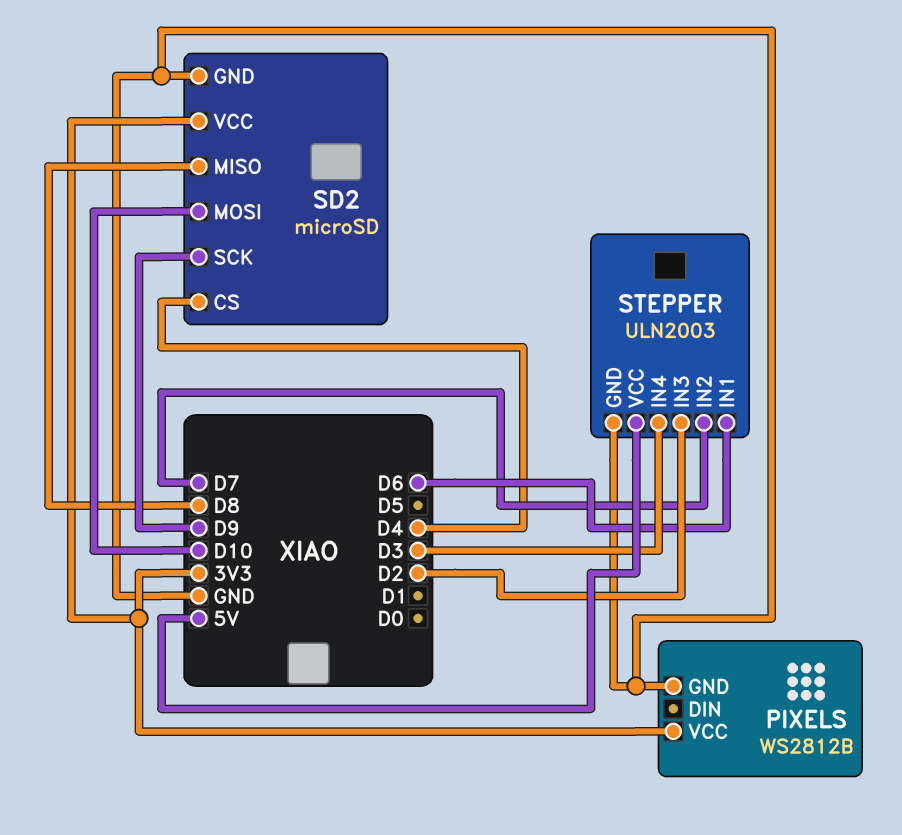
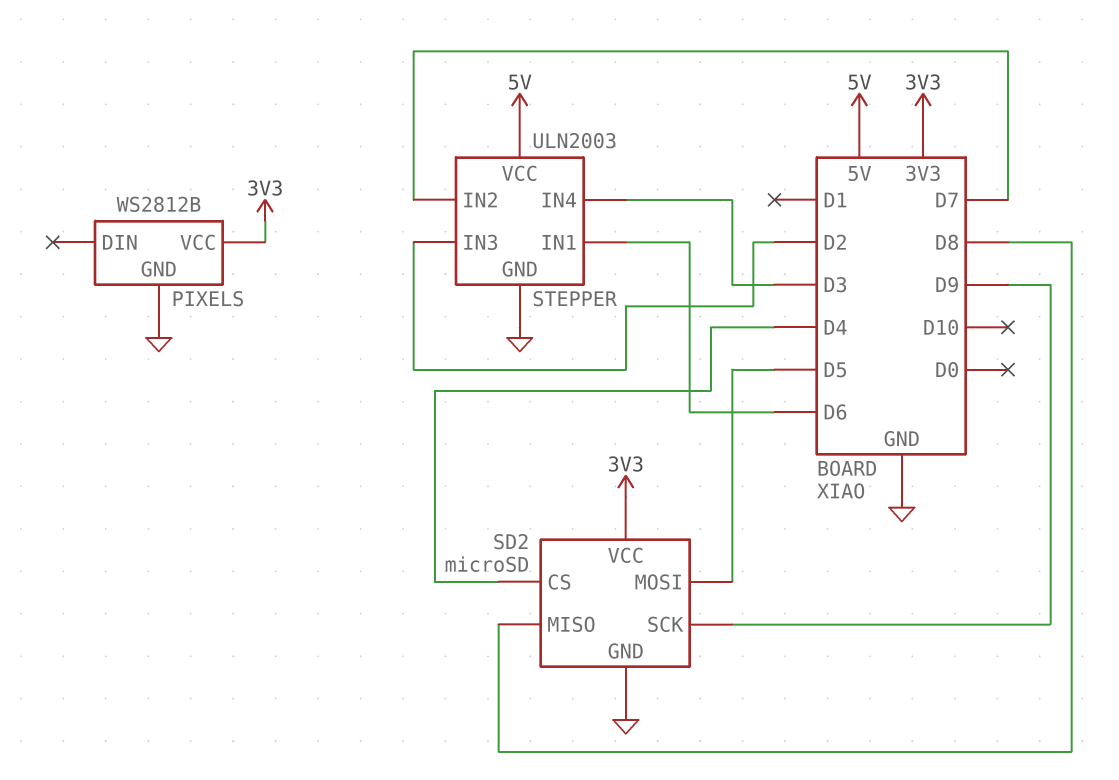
SD2 pin MOSI: D10 -> D5

